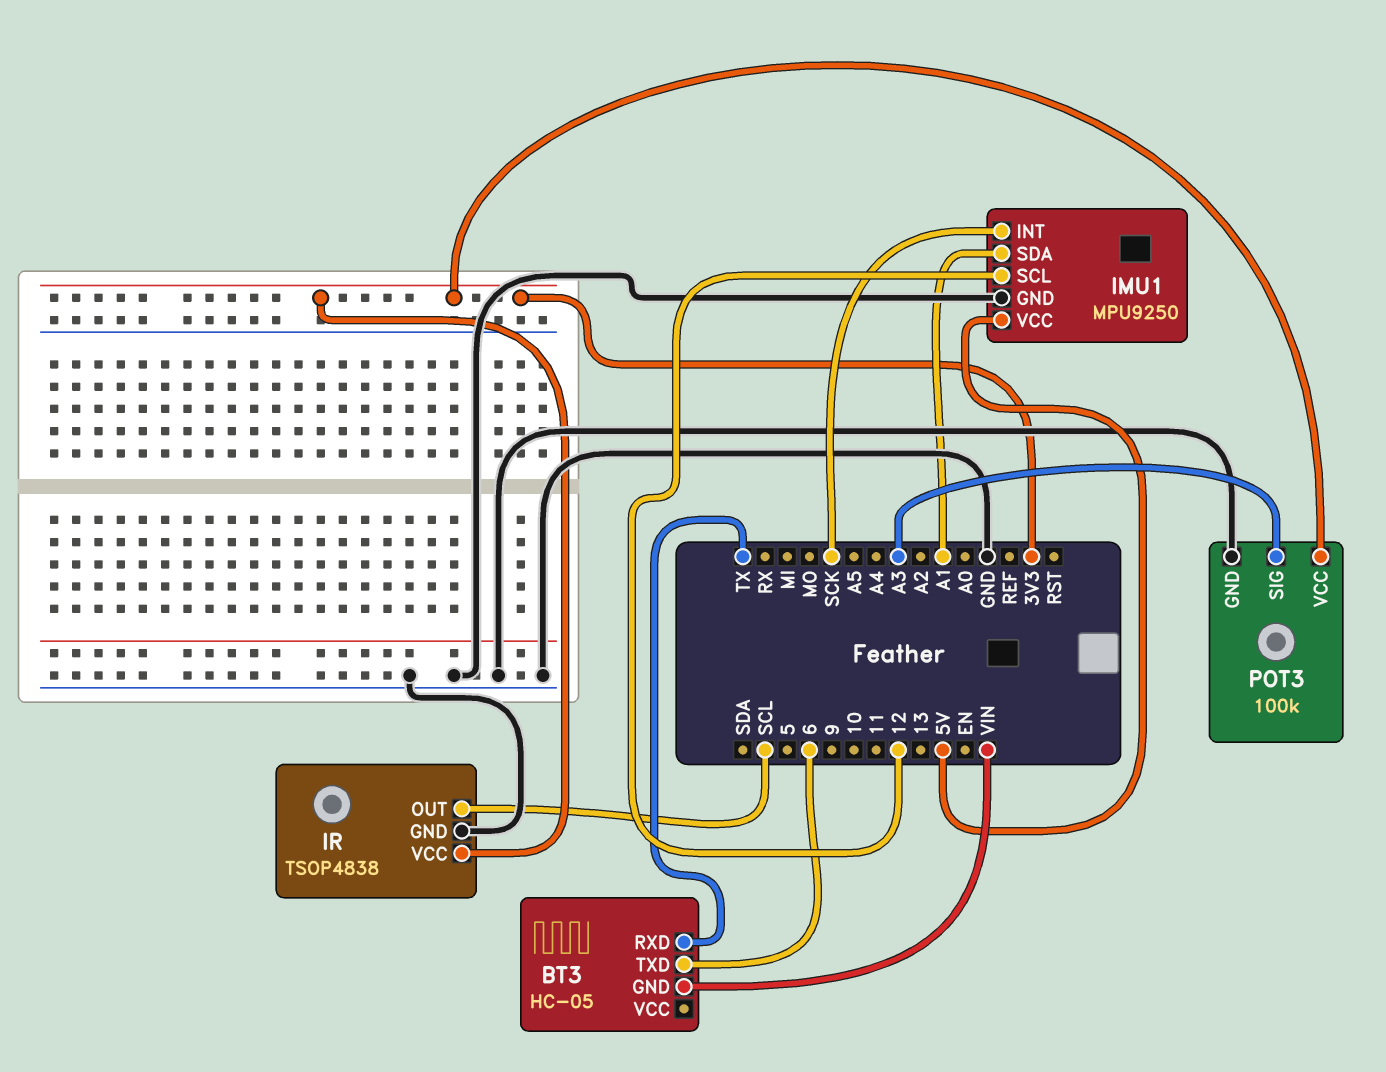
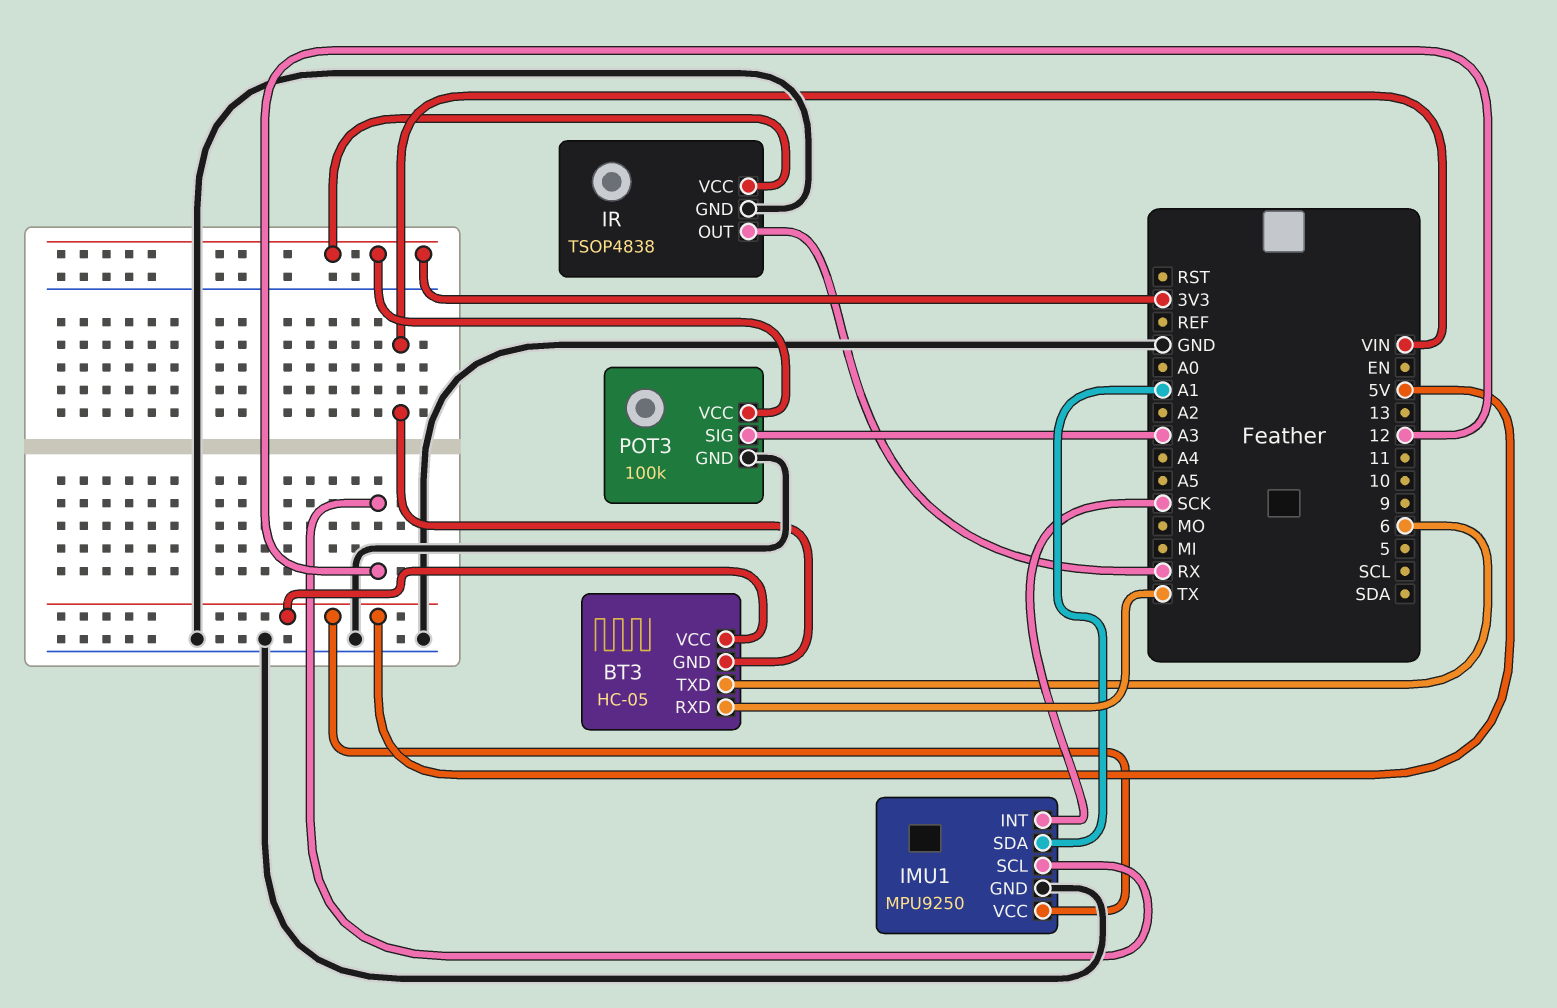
BT3 pin VCC: none -> 5V
IR pin OUT: SCL -> RX

